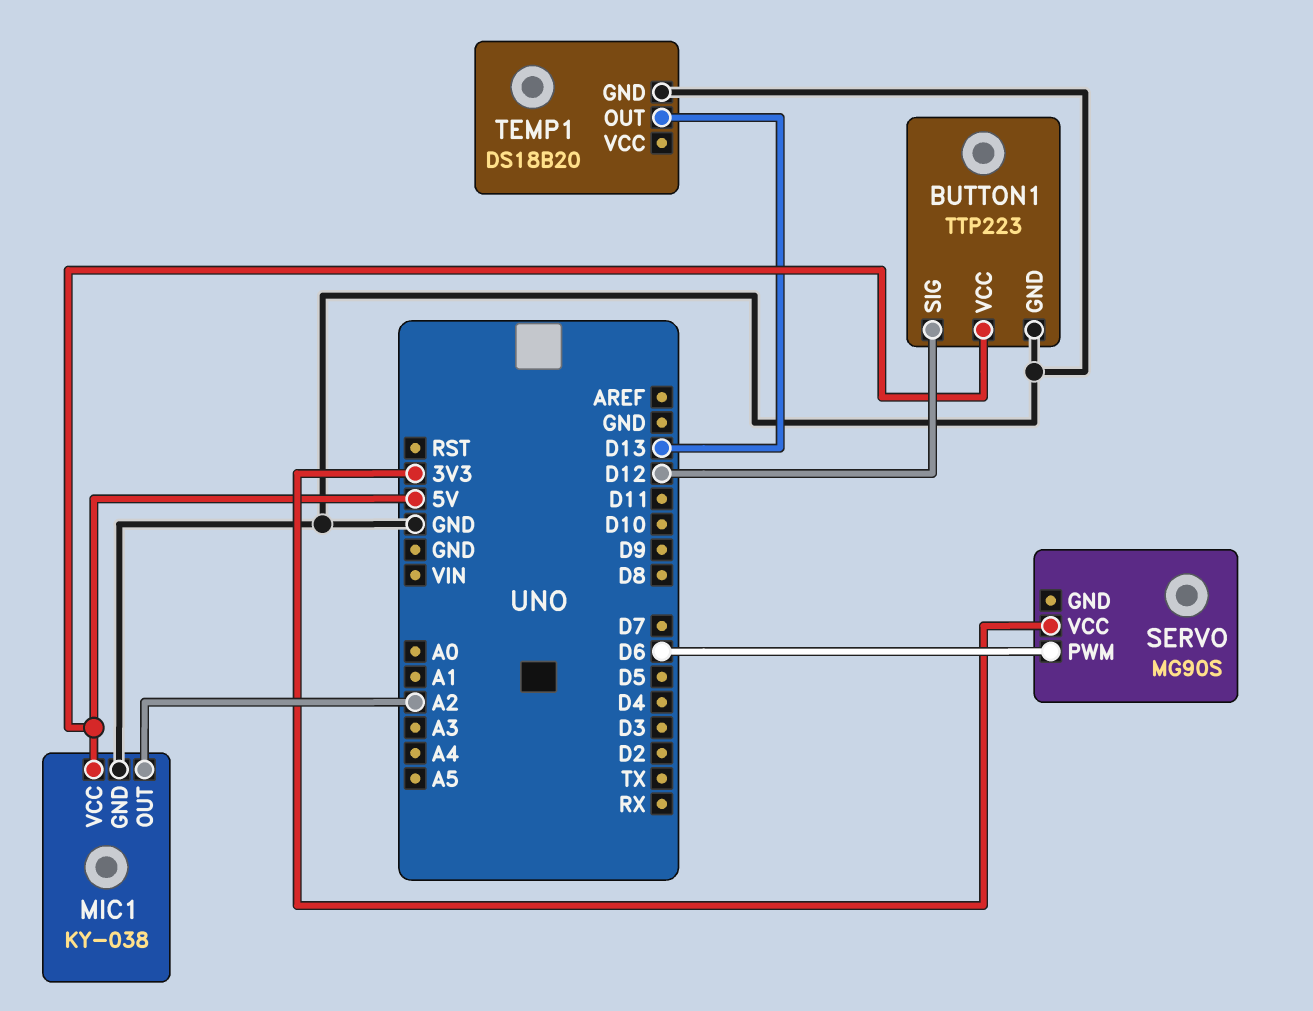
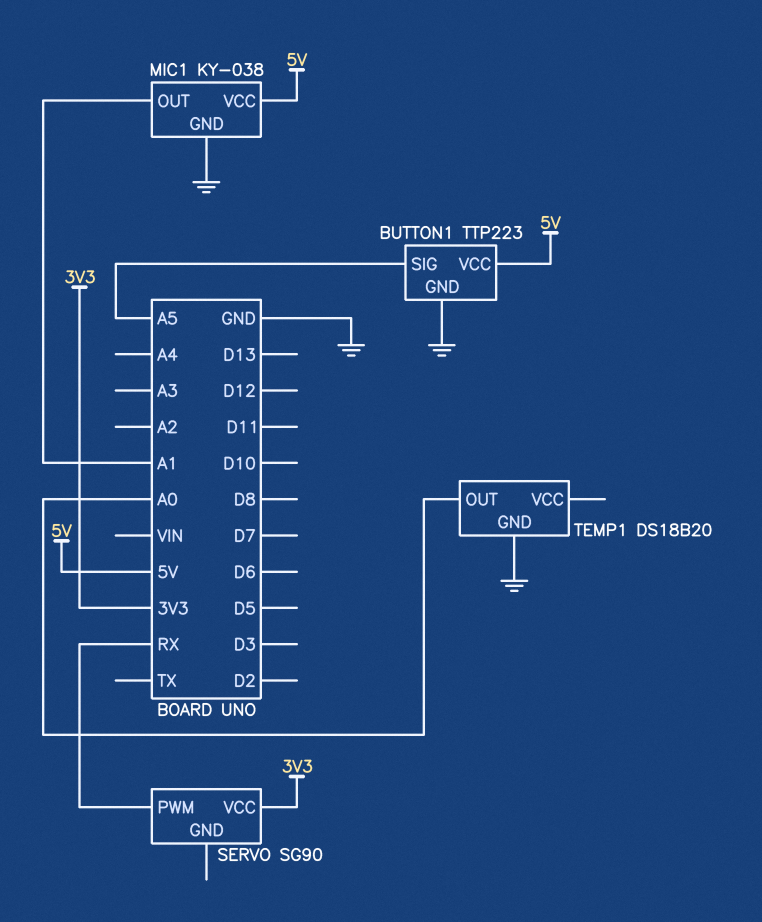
BUTTON1 pin SIG: D12 -> A5
MIC1 pin OUT: A2 -> A1
SERVO: MG90S -> SG90
SERVO pin PWM: D6 -> RX
TEMP1 pin OUT: D13 -> A0

